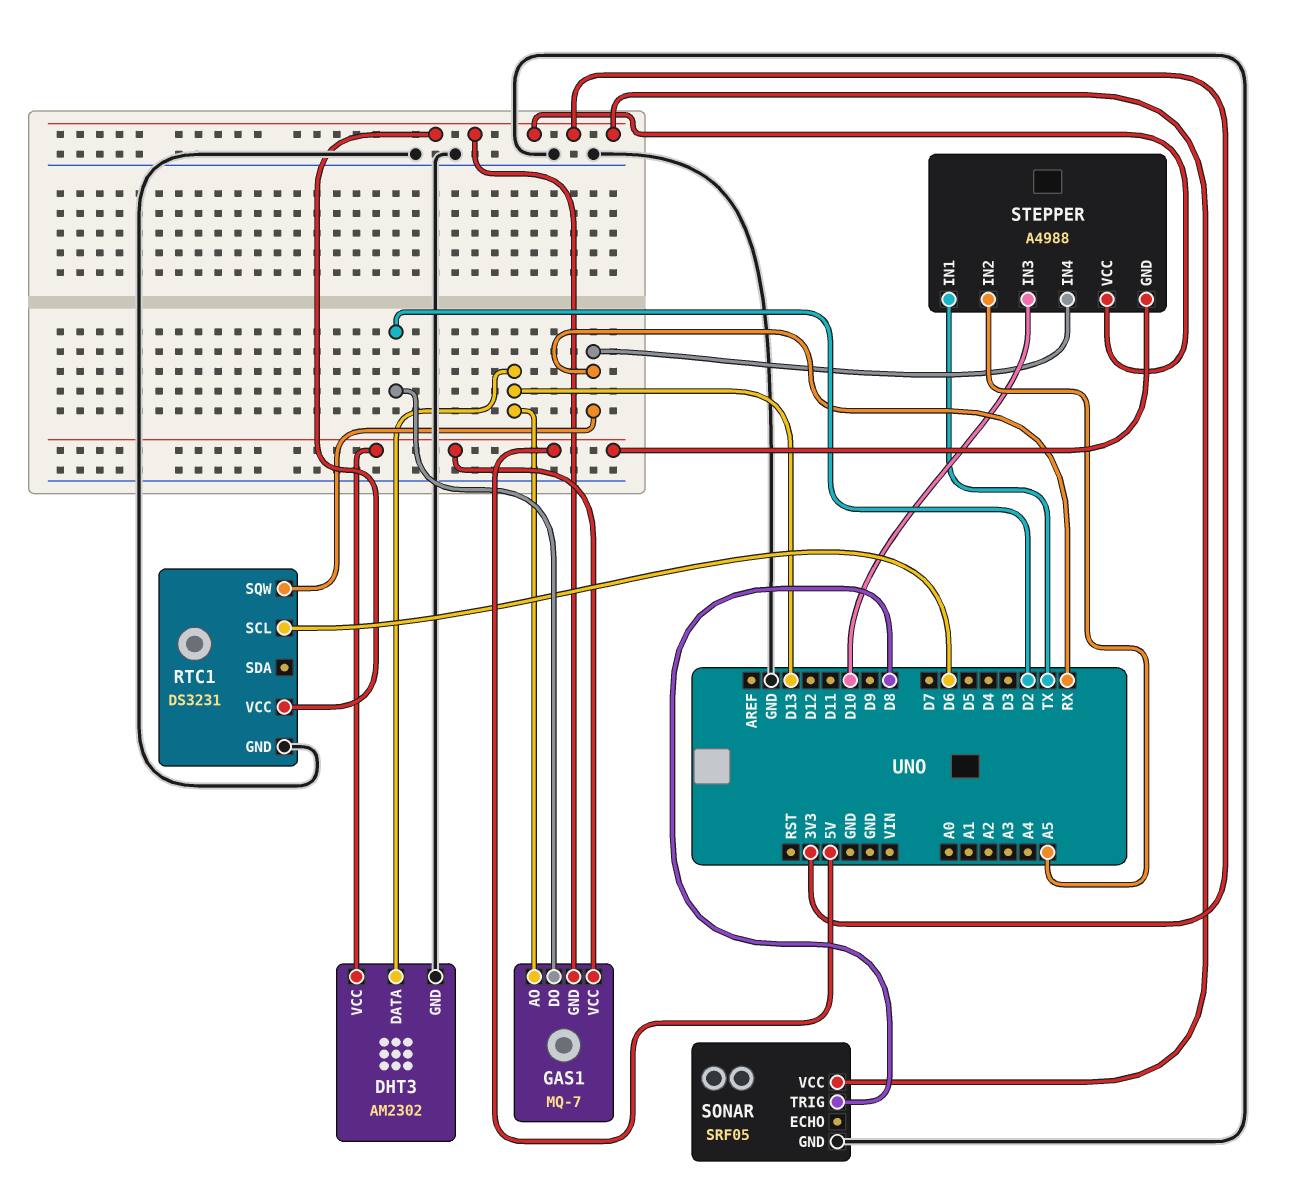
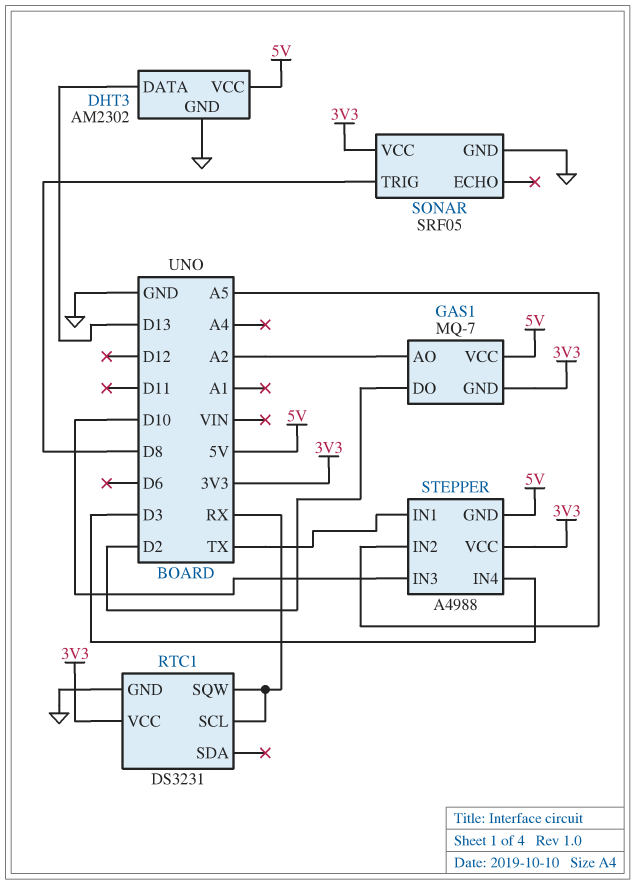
GAS1 pin AO: D13 -> A2
RTC1 pin SCL: D6 -> RX
STEPPER pin IN4: RX -> D3

